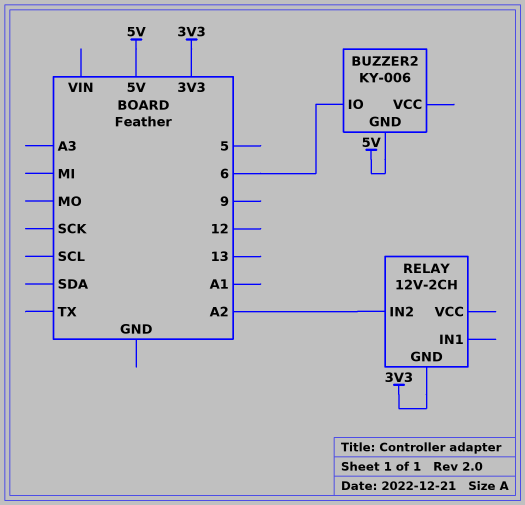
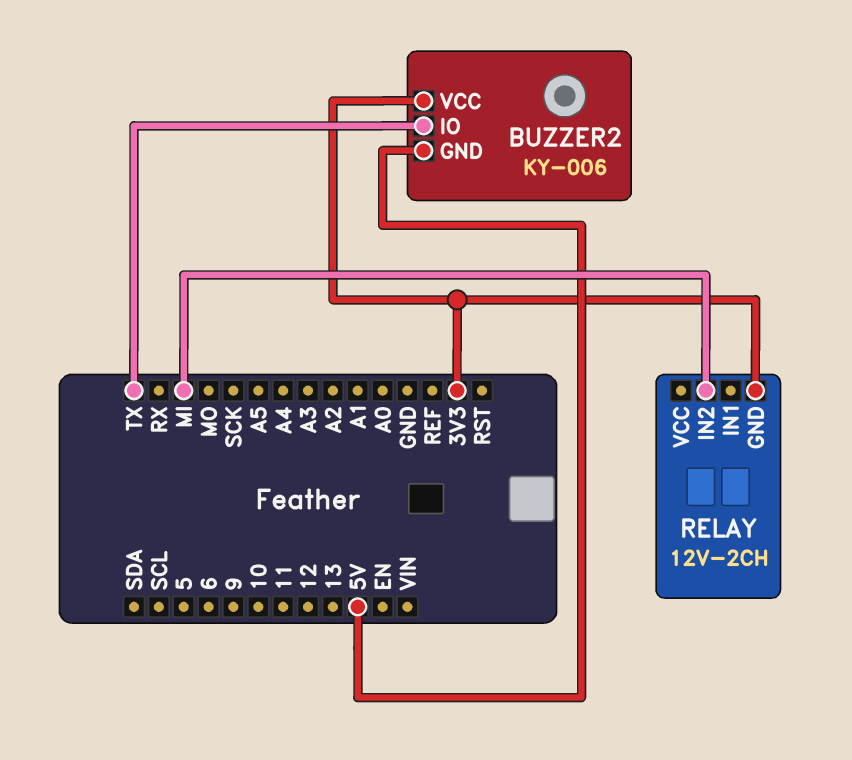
BUZZER2 pin IO: 6 -> TX
BUZZER2 pin VCC: none -> 3V3
RELAY pin IN2: A2 -> MI

